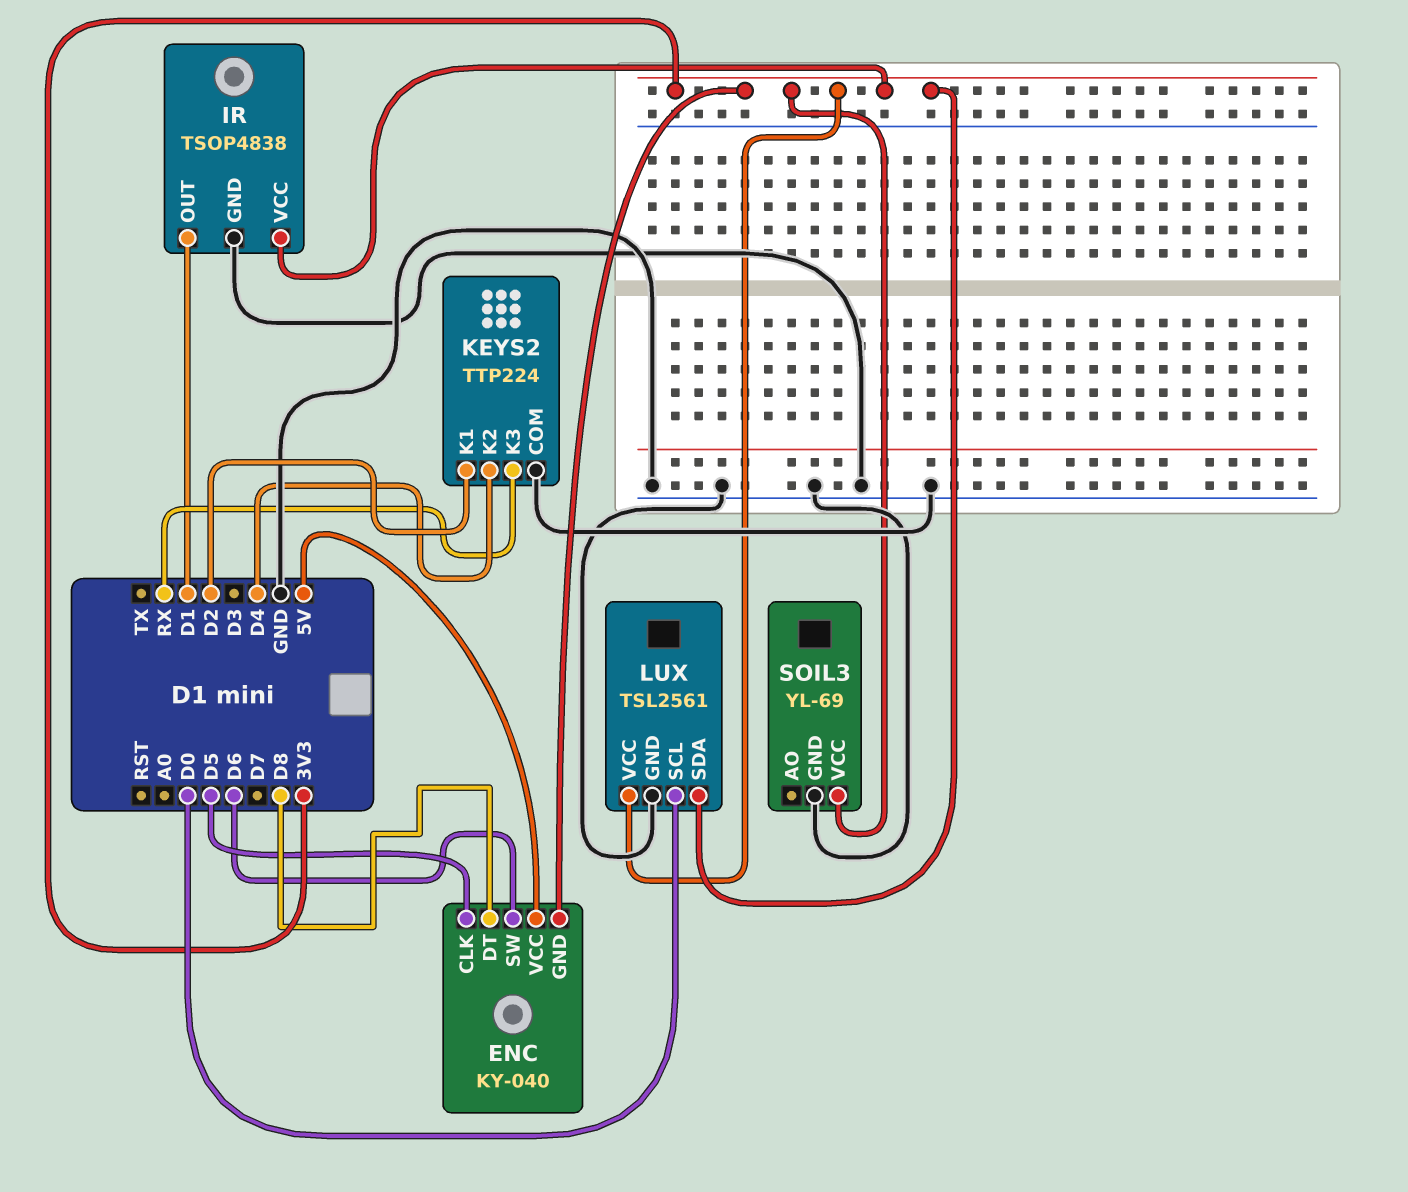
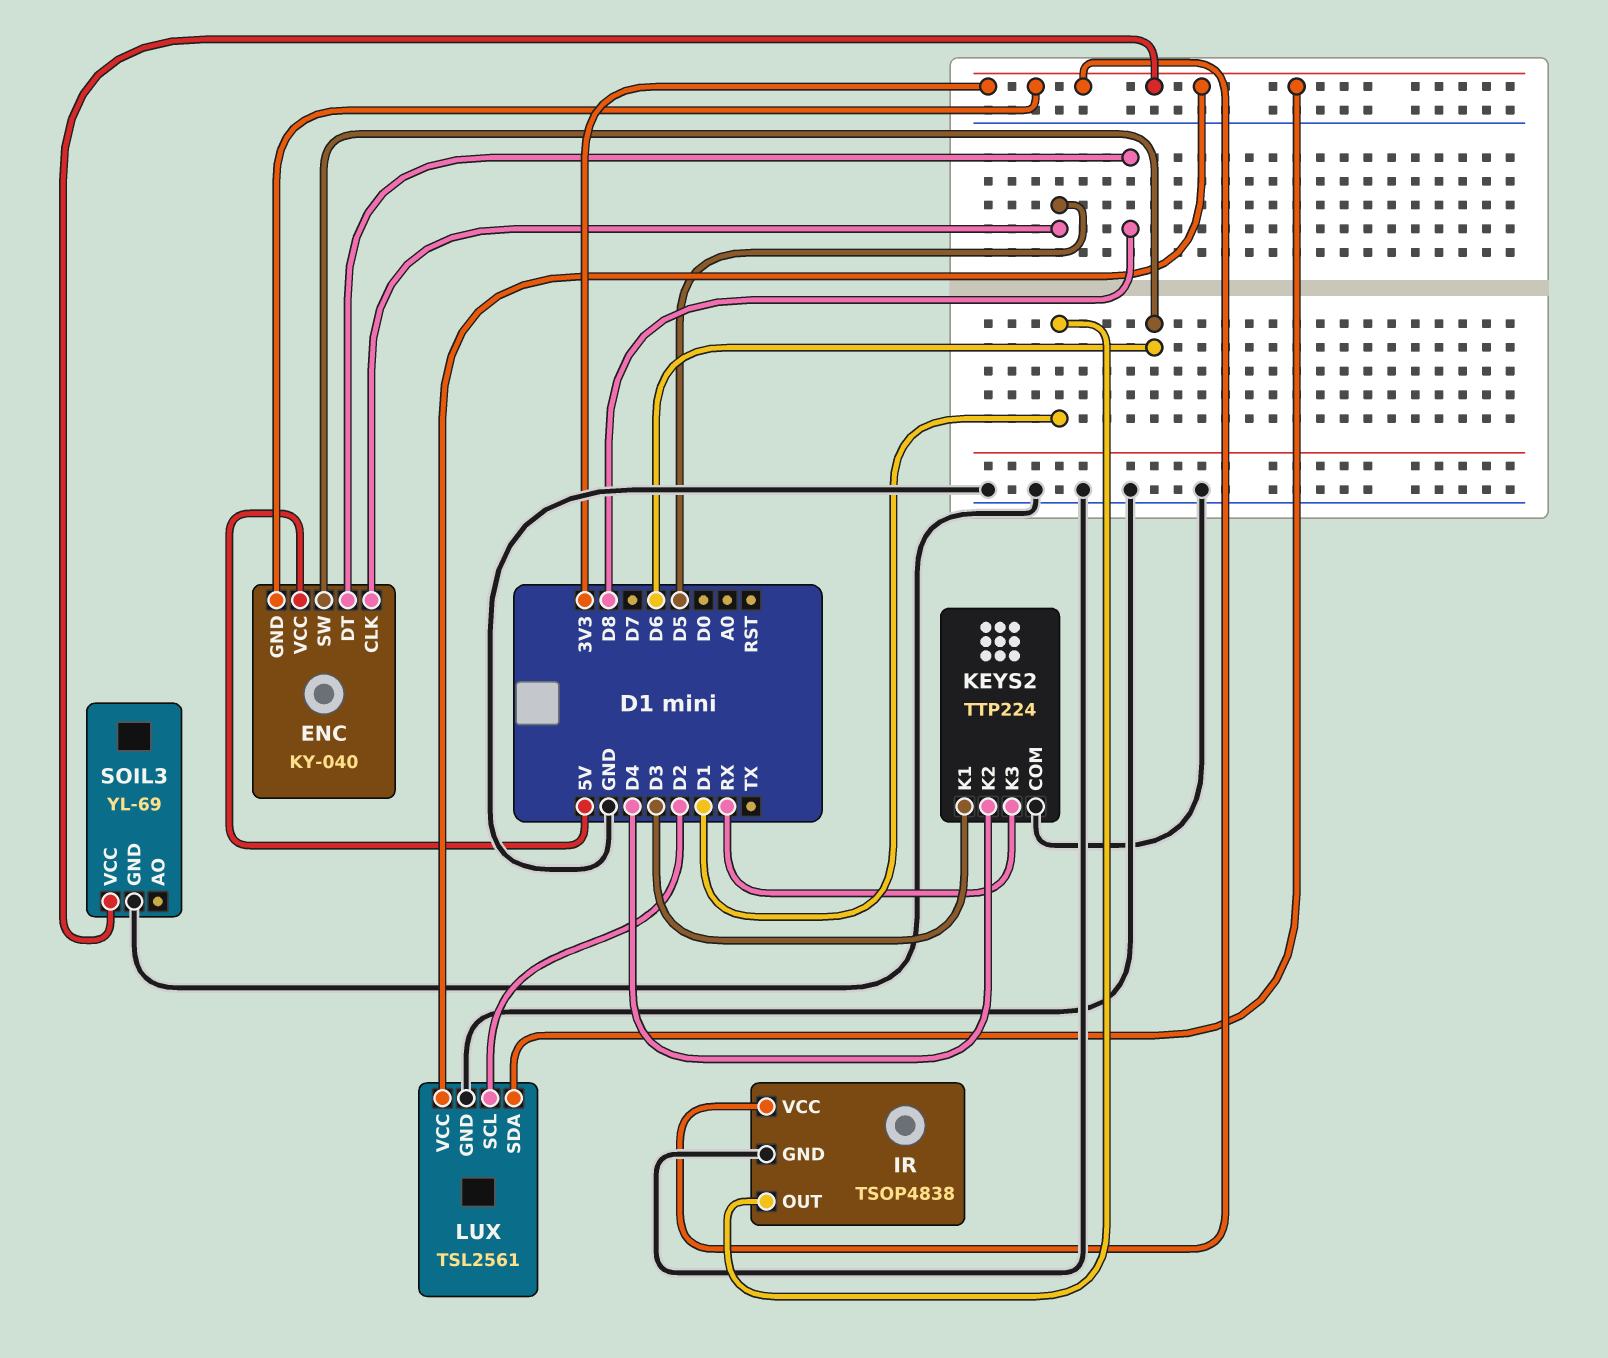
KEYS2 pin K1: D2 -> D3
LUX pin SCL: D0 -> D2

